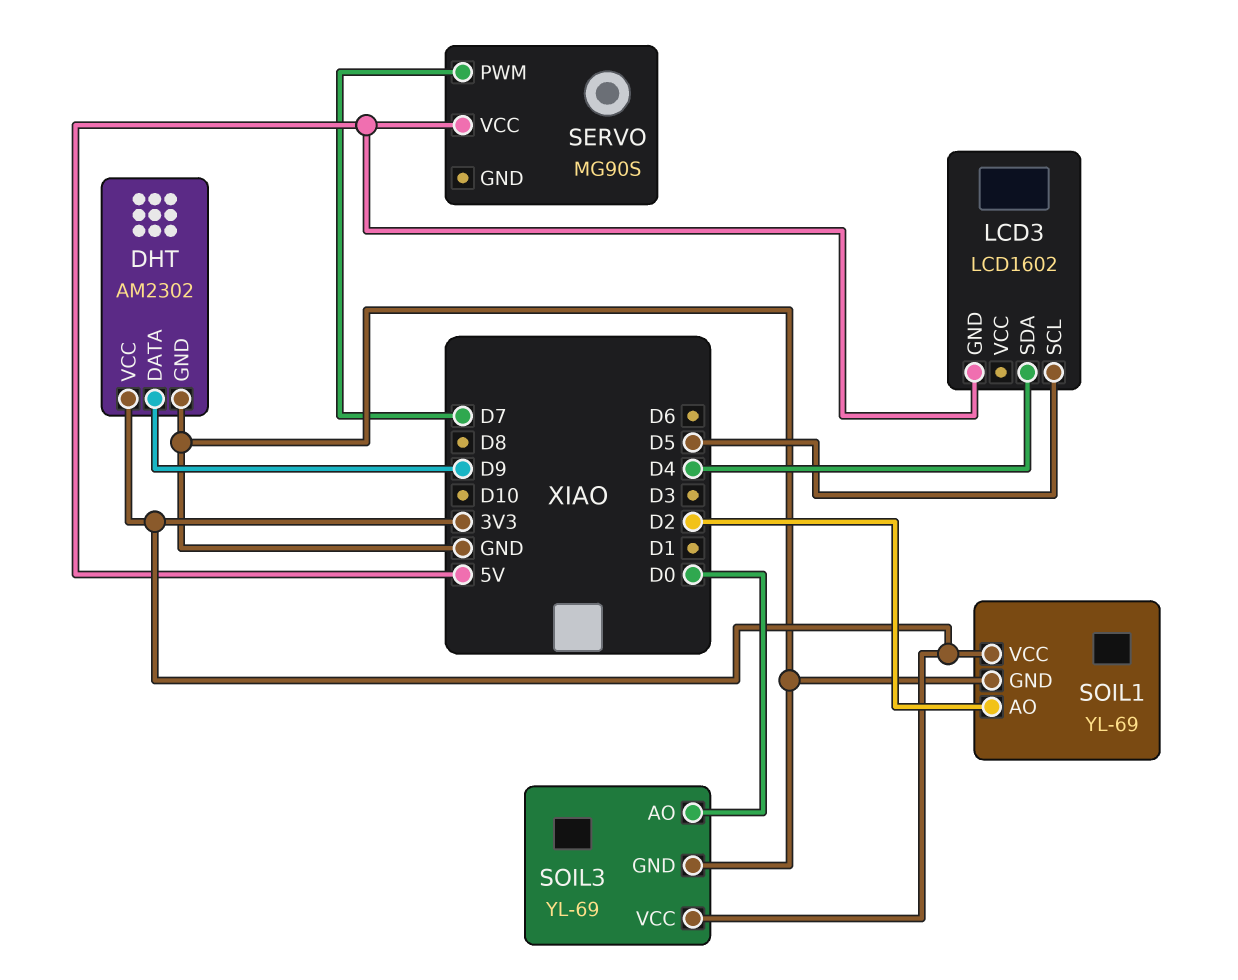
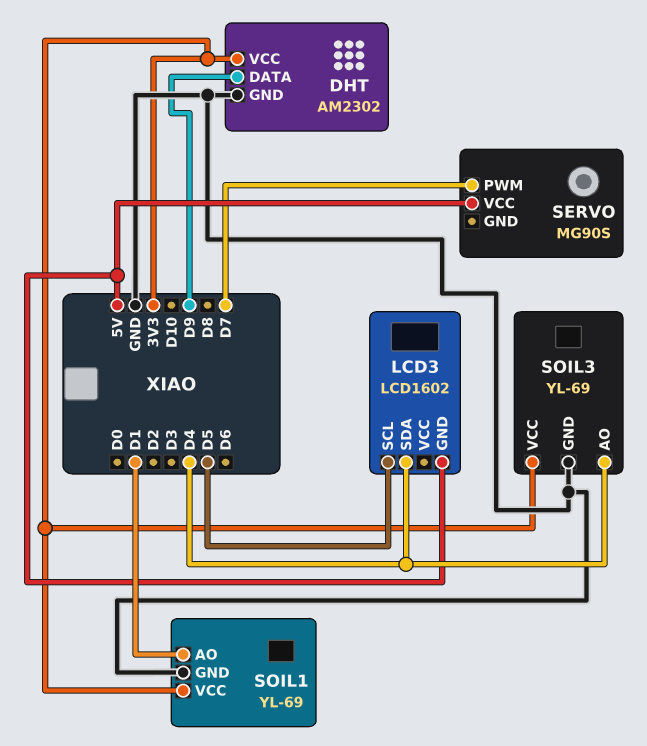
SOIL1 pin AO: D2 -> D1
SOIL3 pin AO: D0 -> D4

